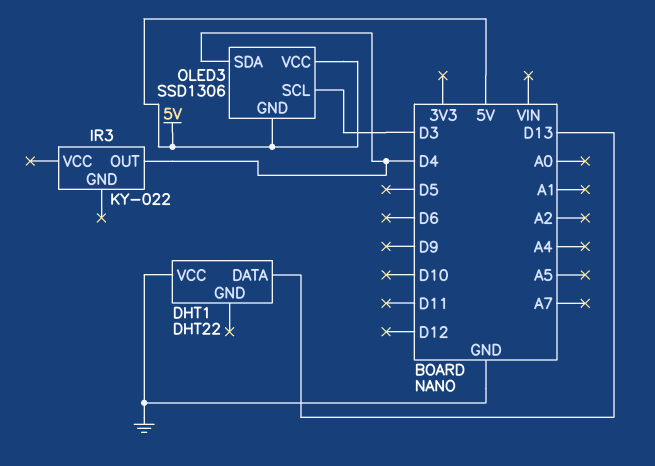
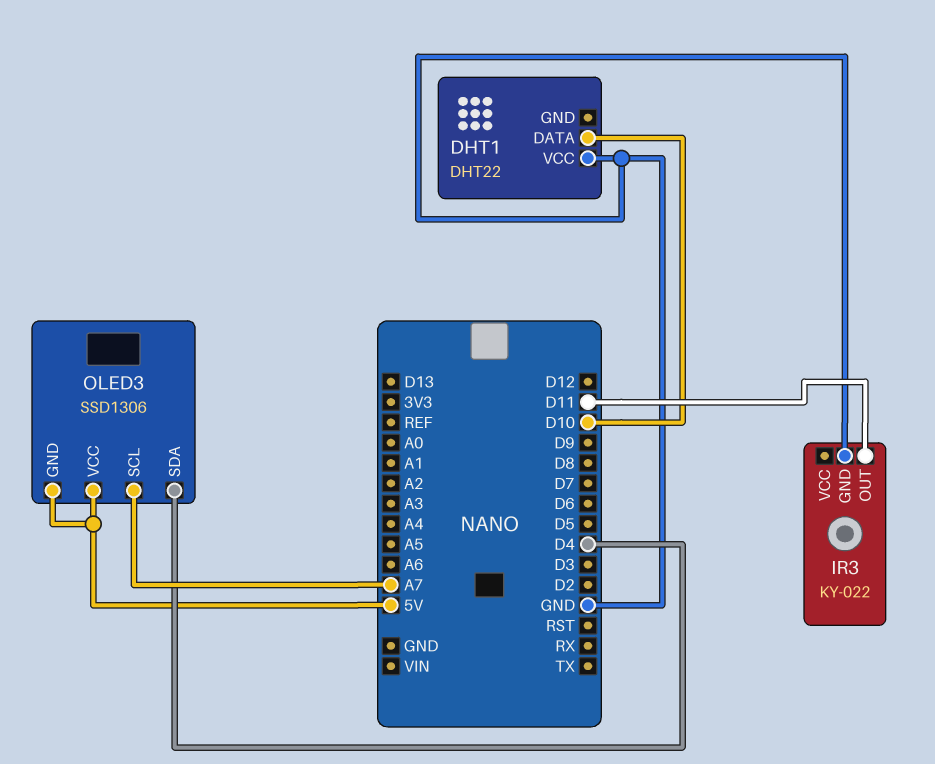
DHT1 pin DATA: D13 -> D10
IR3 pin GND: none -> GND
IR3 pin OUT: D4 -> D11
OLED3 pin SCL: D3 -> A7

